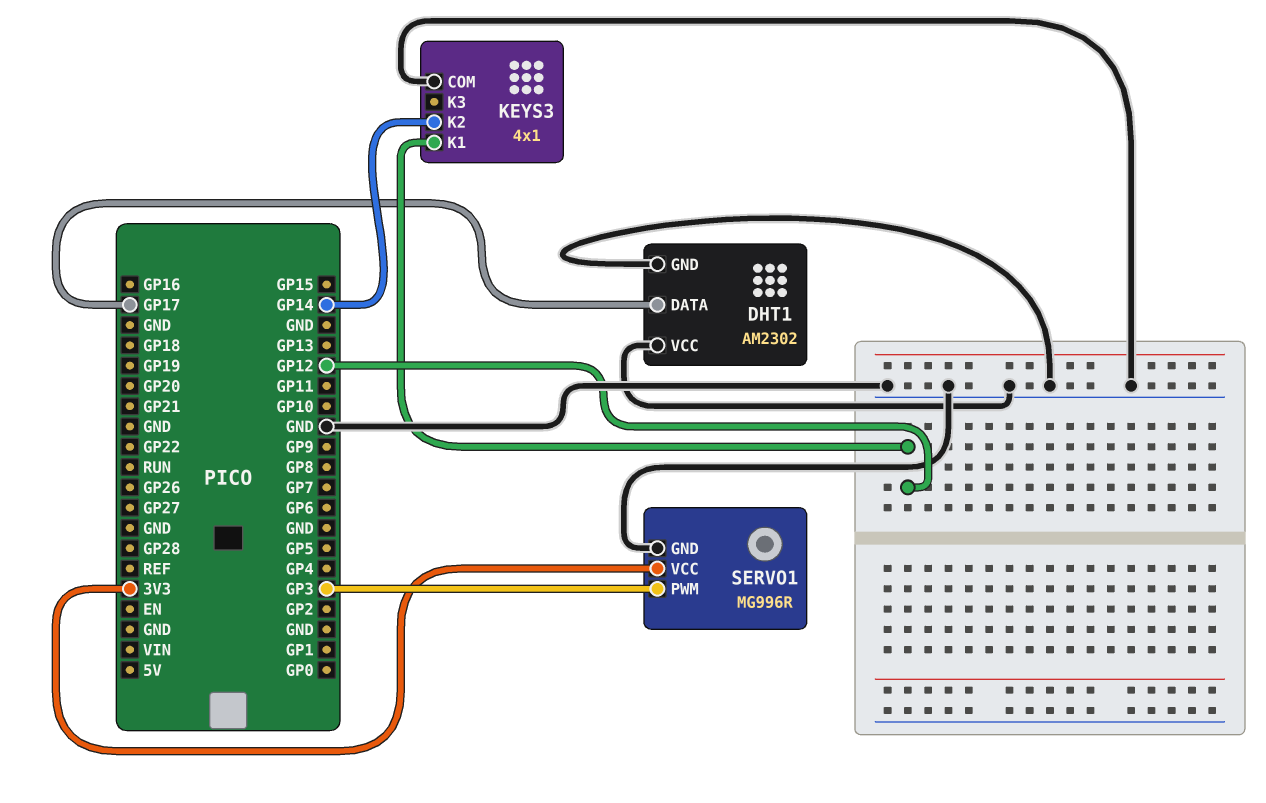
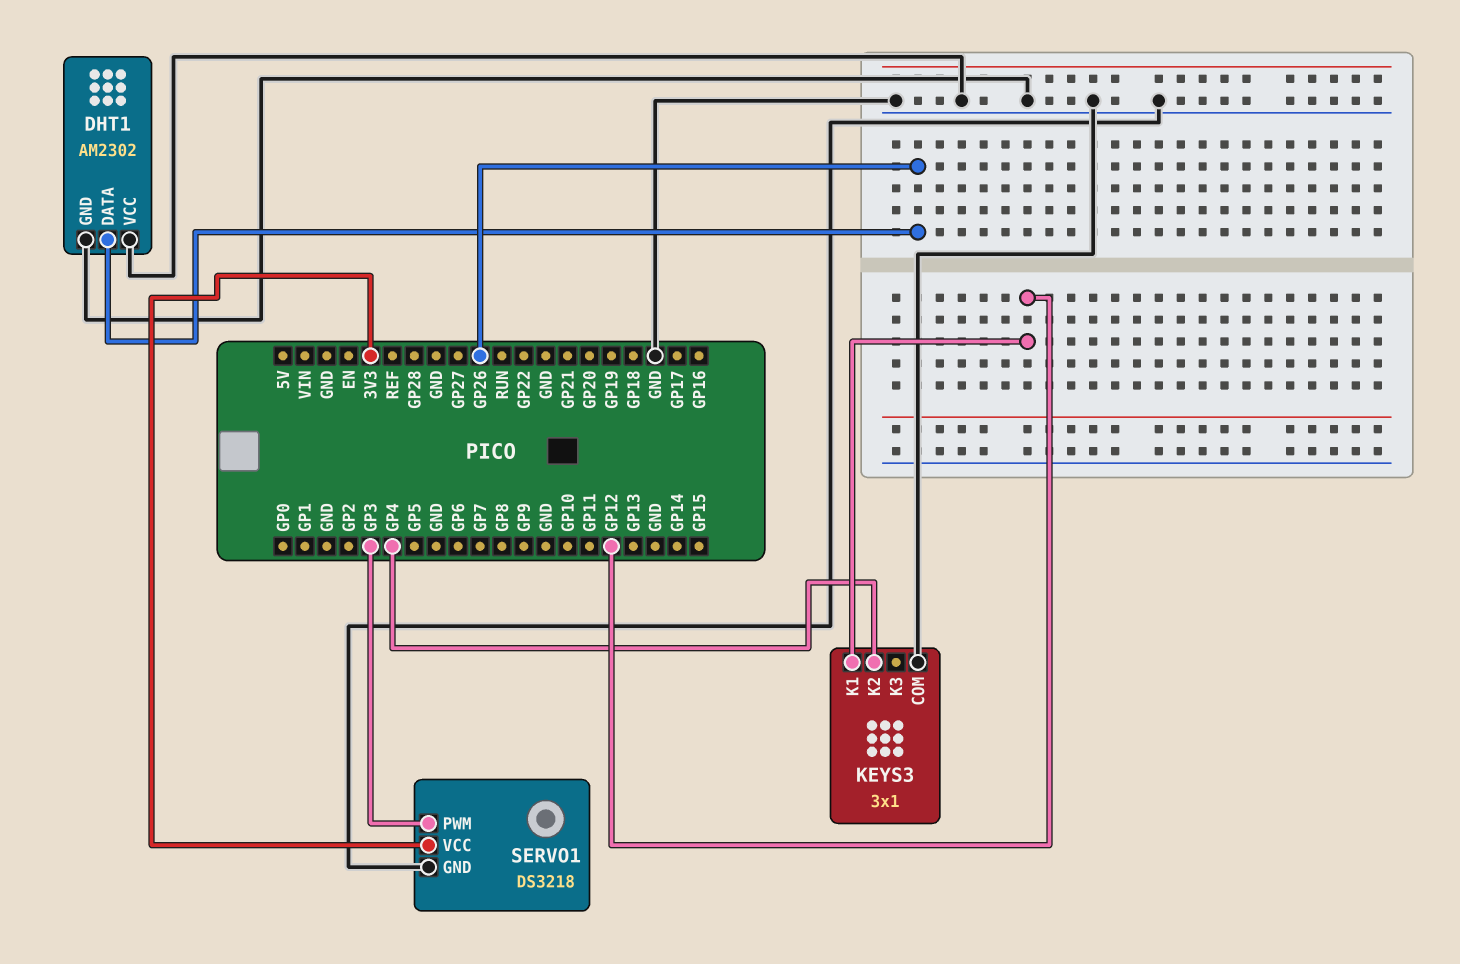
DHT1 pin DATA: GP17 -> GP26
KEYS3: 4x1 -> 3x1
KEYS3 pin K2: GP14 -> GP4
SERVO1: MG996R -> DS3218

